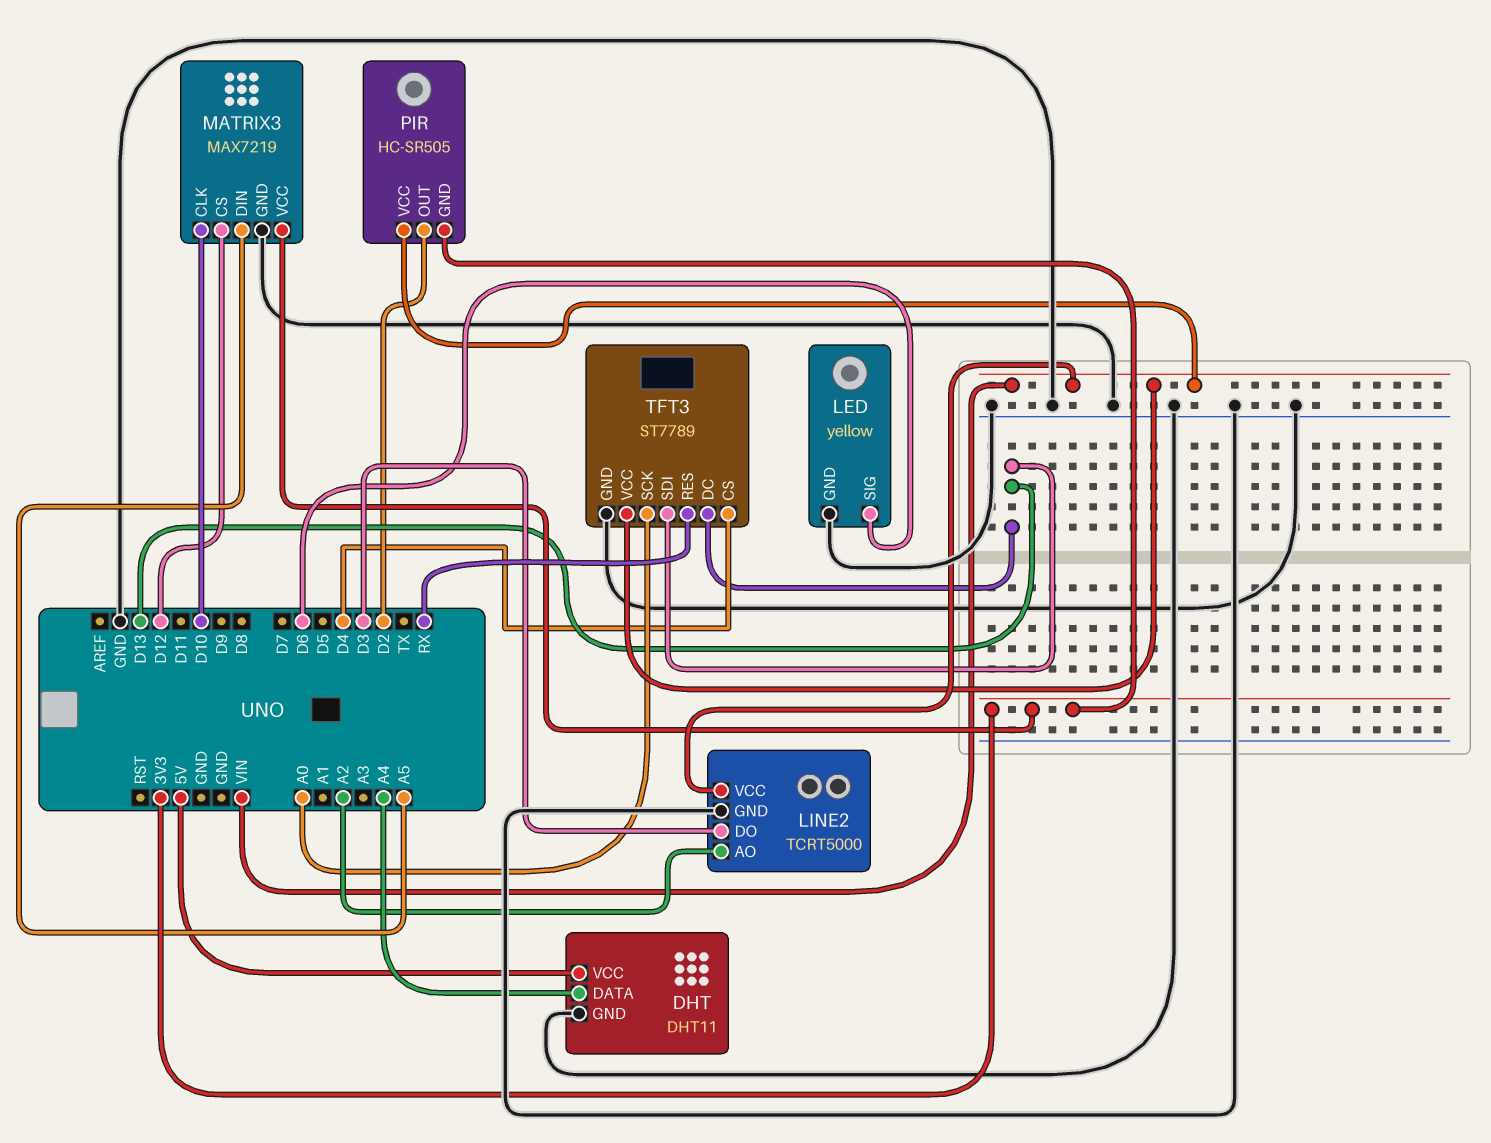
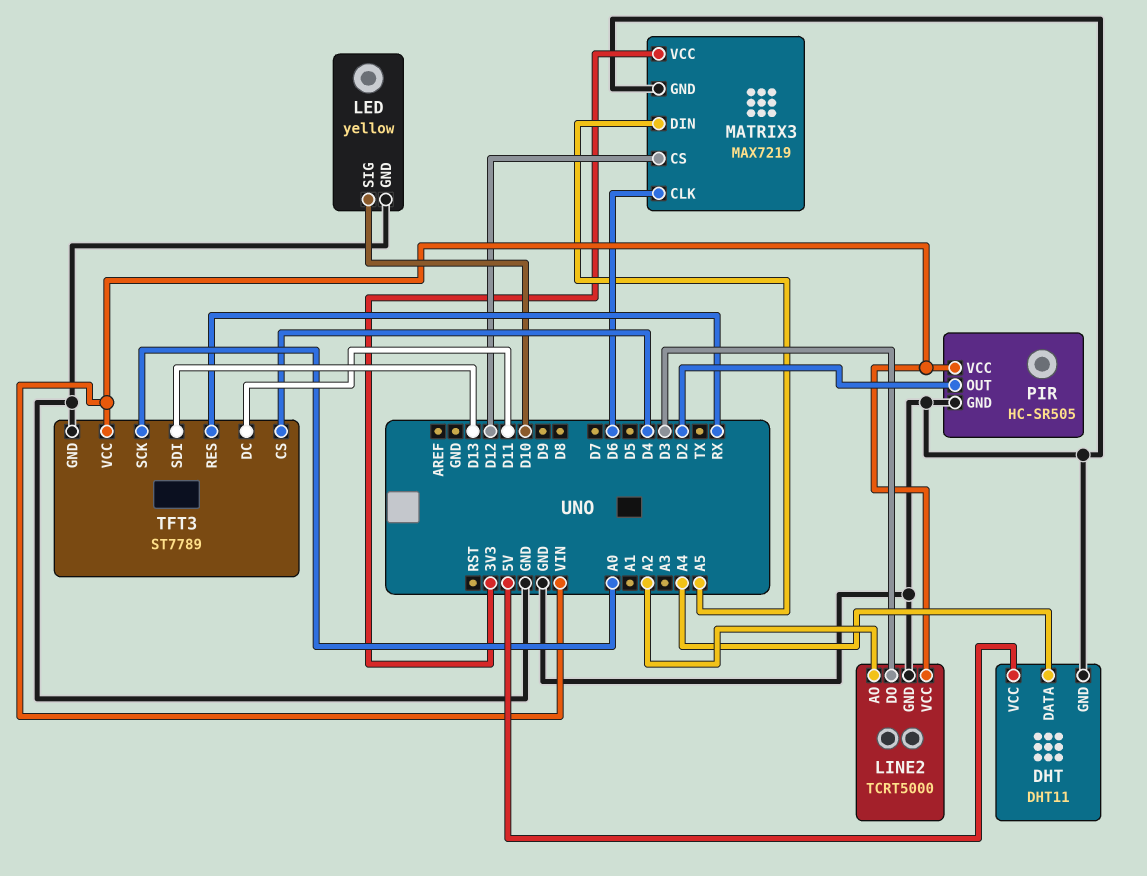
LED pin SIG: D6 -> D10
MATRIX3 pin CLK: D10 -> D6
PIR pin GND: 3V3 -> GND
TFT3 pin DC: D13 -> D11

